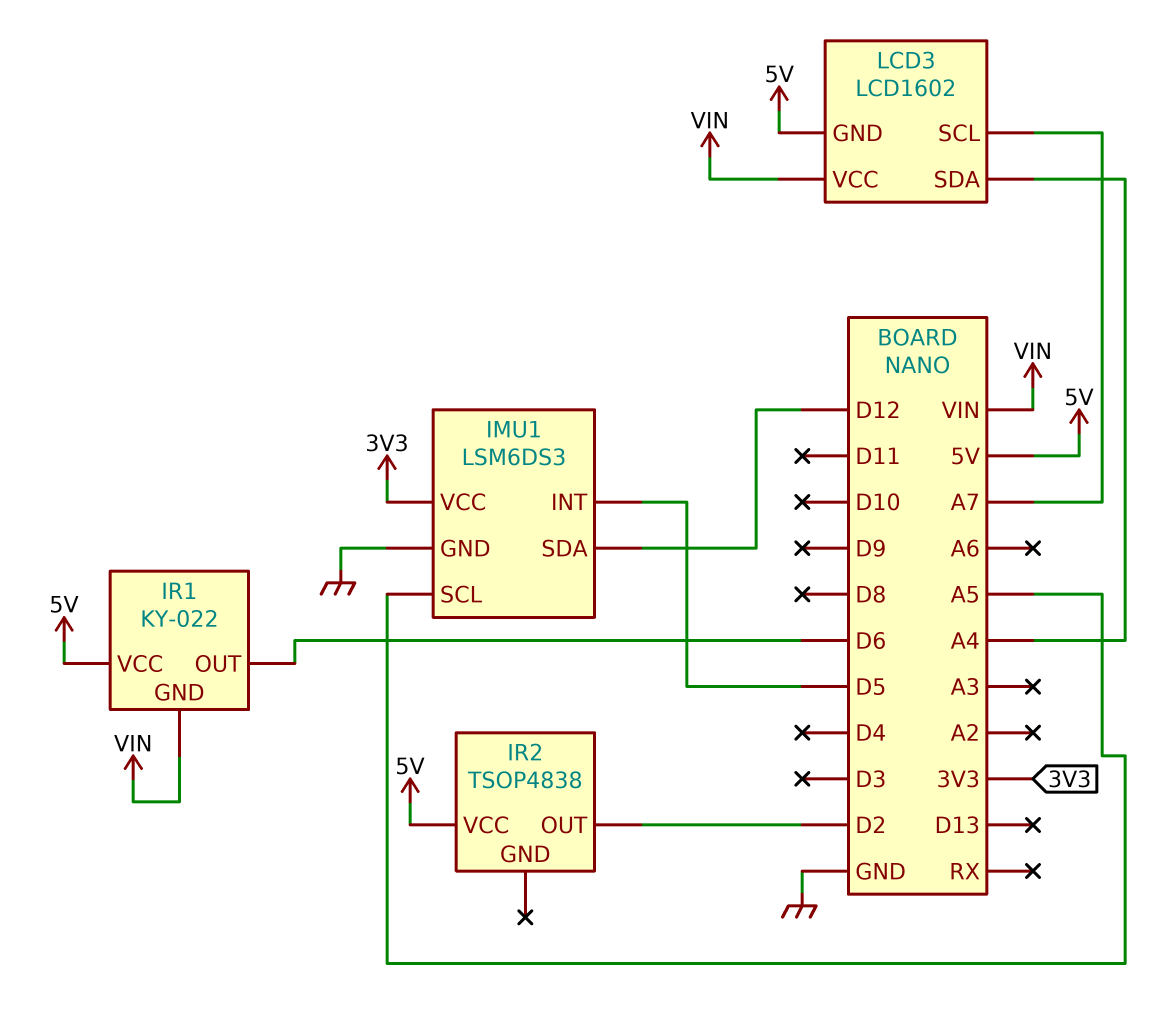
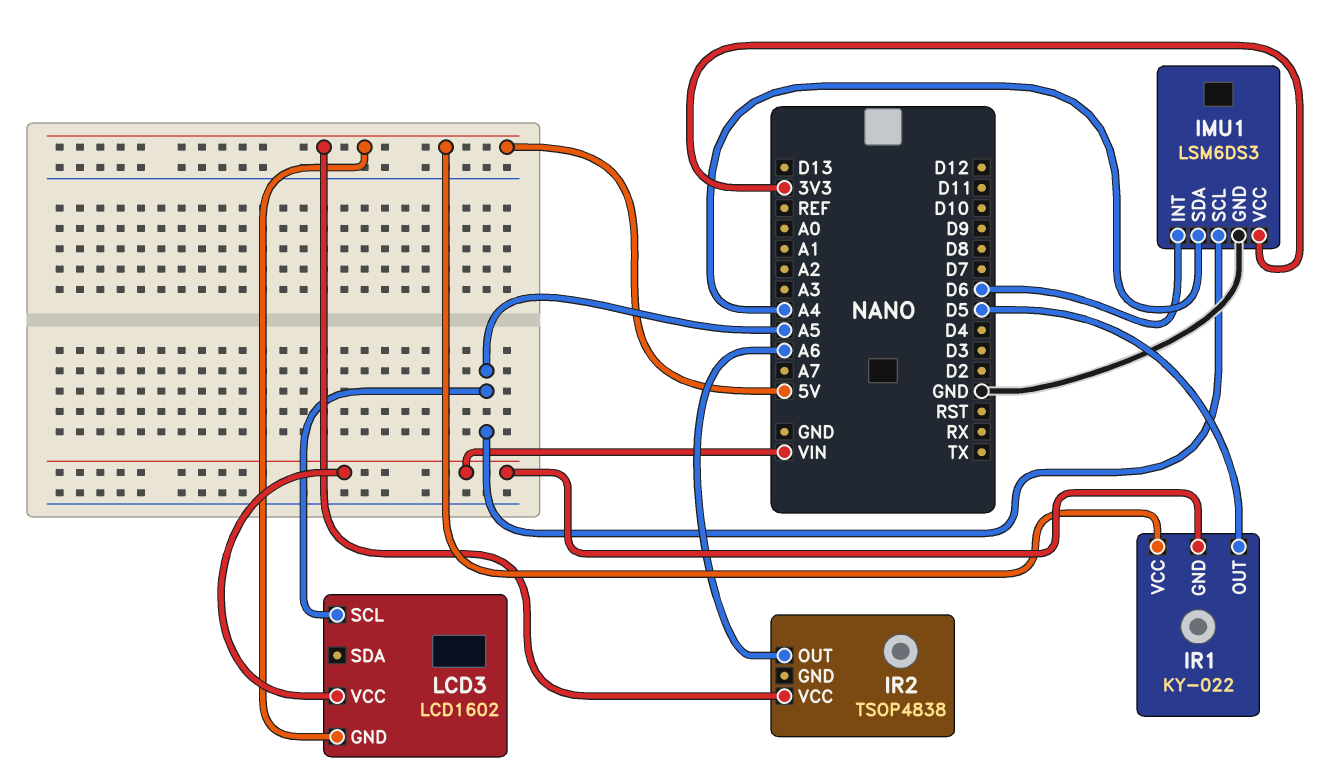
IMU1 pin INT: D5 -> D6
IMU1 pin SDA: D12 -> A4
IR1 pin OUT: D6 -> D5
IR2 pin OUT: D2 -> A6
LCD3 pin SCL: A7 -> A5
LCD3 pin SDA: A4 -> none

